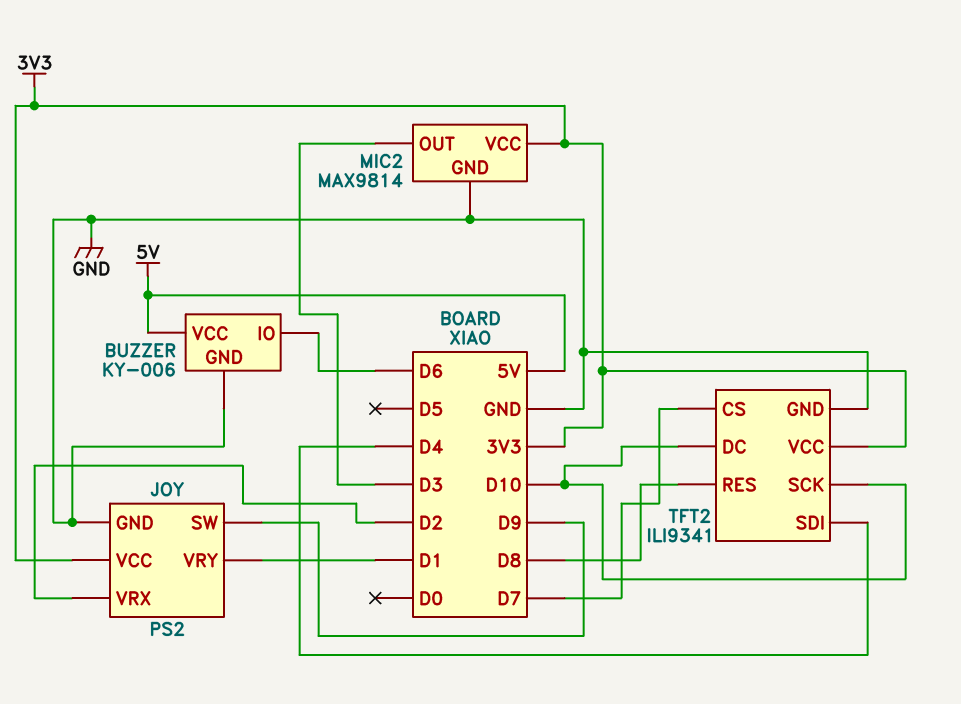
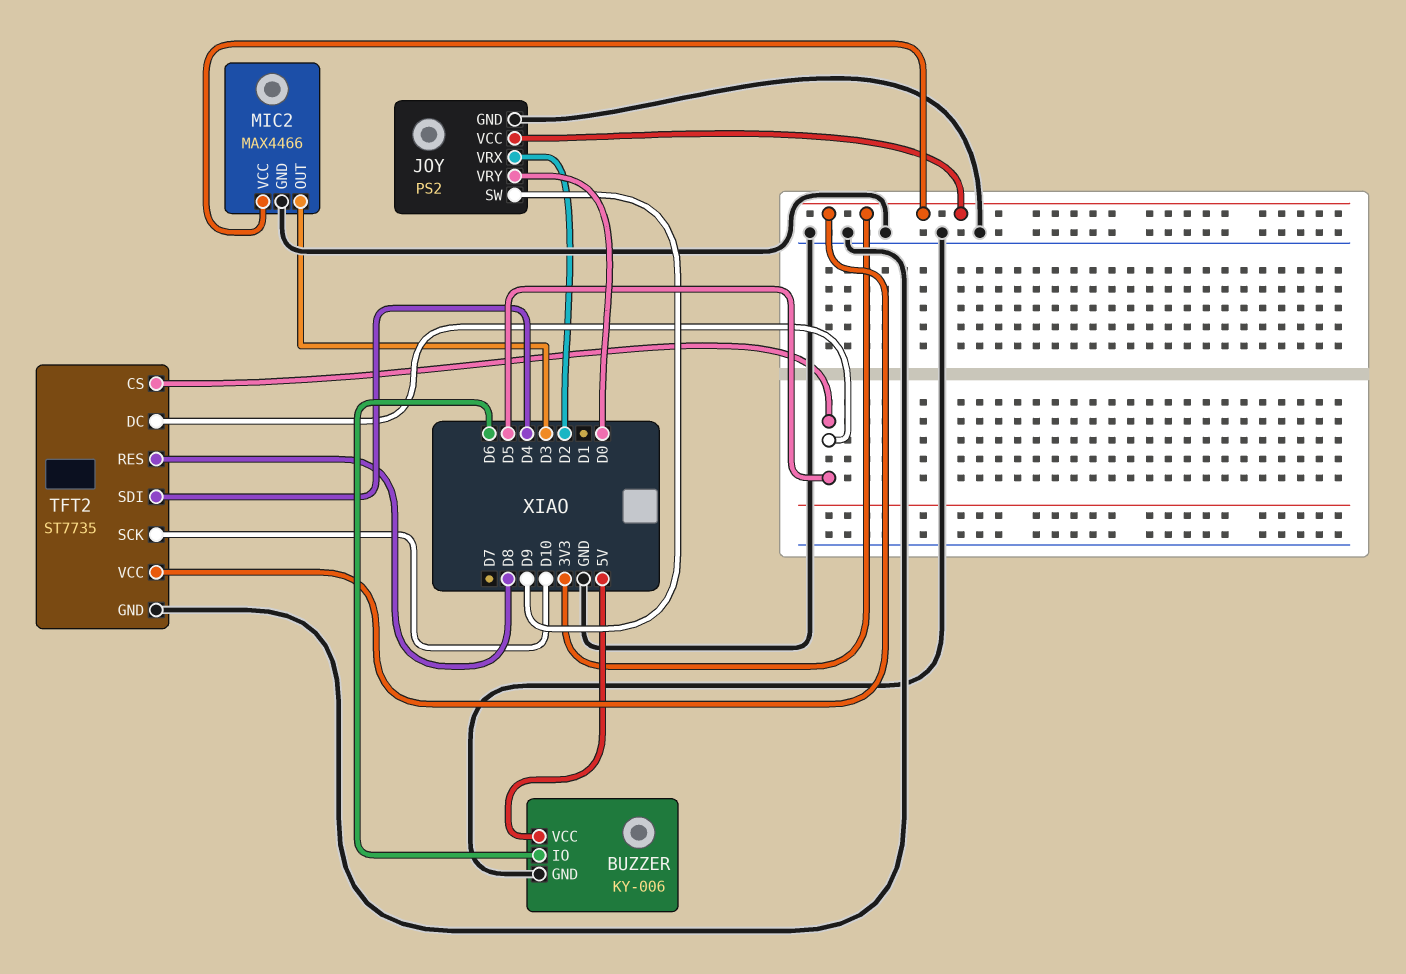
JOY pin VRY: D1 -> D0
MIC2: MAX9814 -> MAX4466
TFT2: ILI9341 -> ST7735
TFT2 pin CS: D7 -> D5
TFT2 pin DC: D10 -> D5

